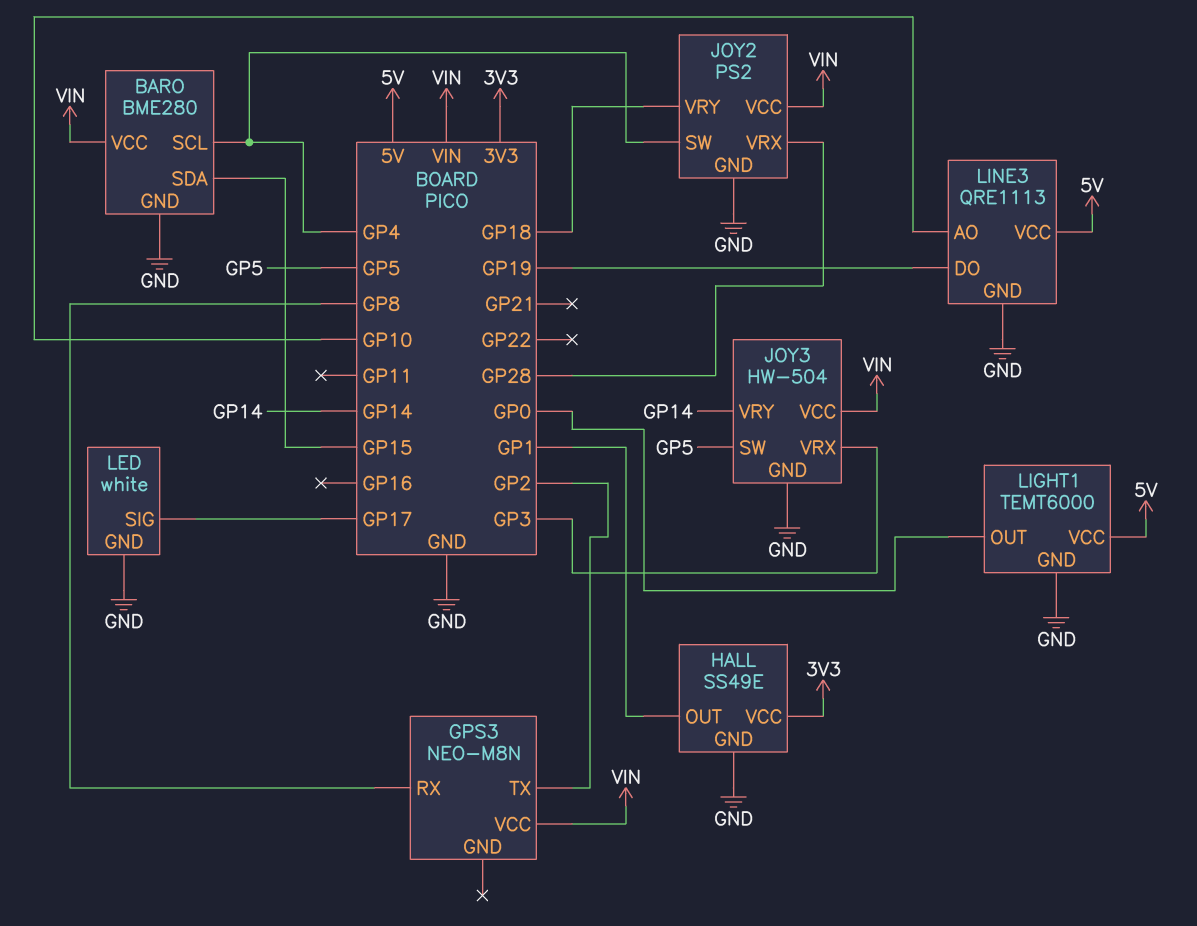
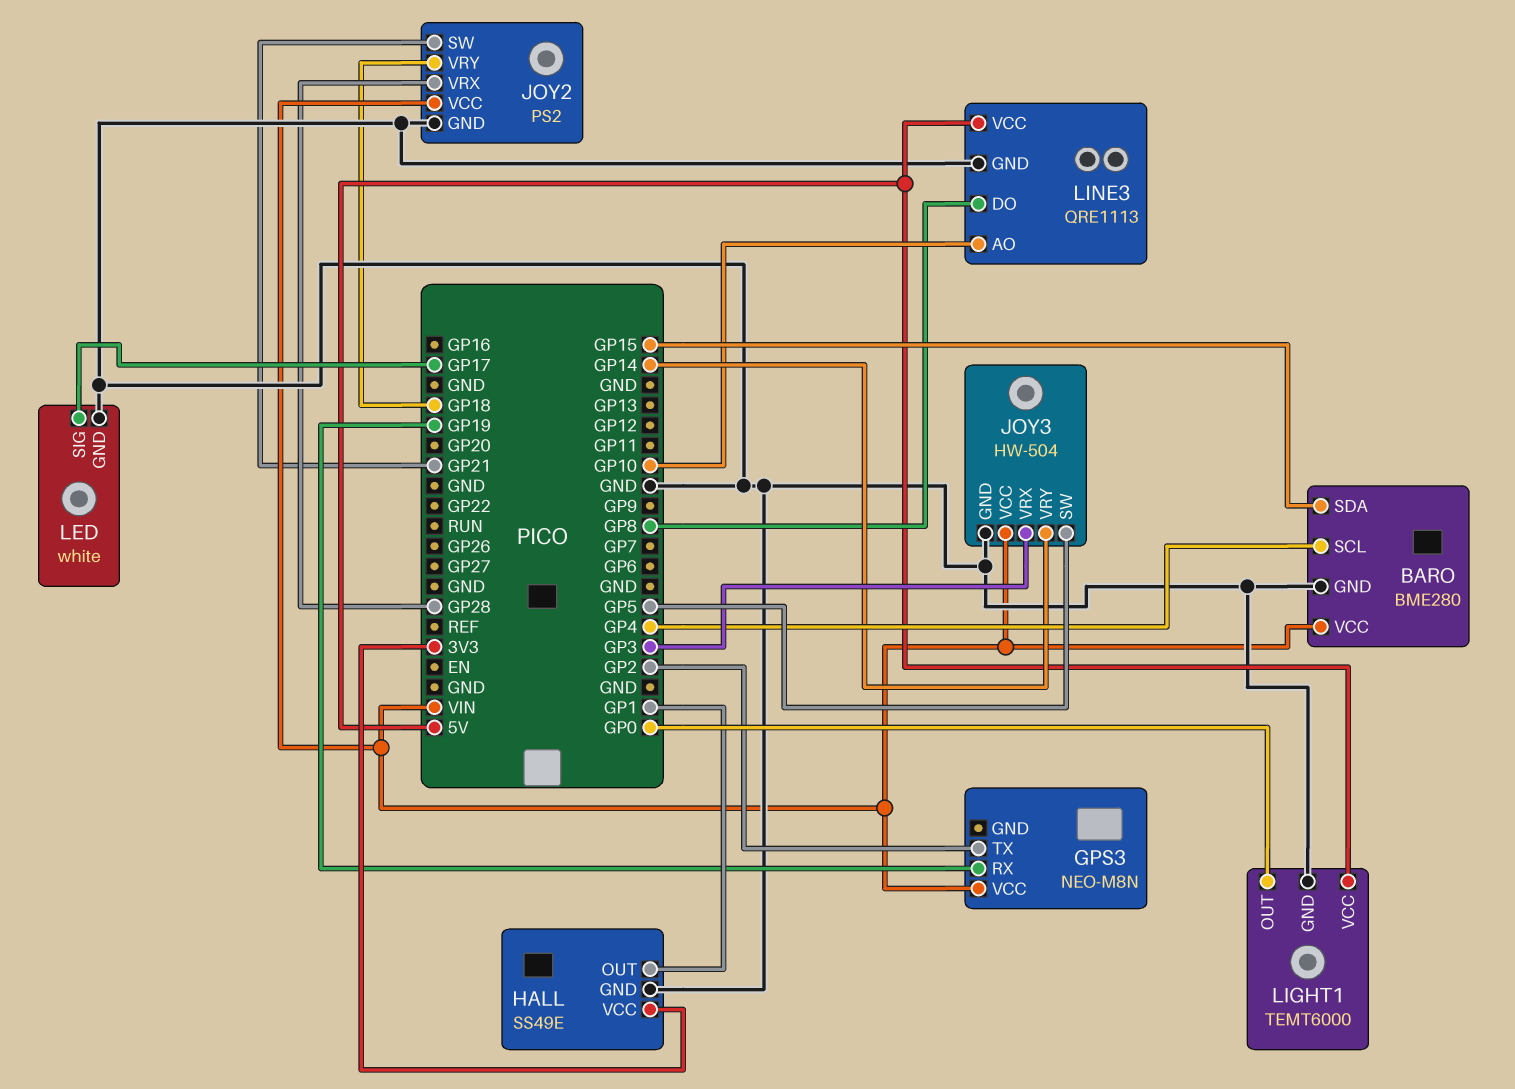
GPS3 pin RX: GP8 -> GP19
JOY2 pin SW: GP4 -> GP21
LINE3 pin DO: GP19 -> GP8

